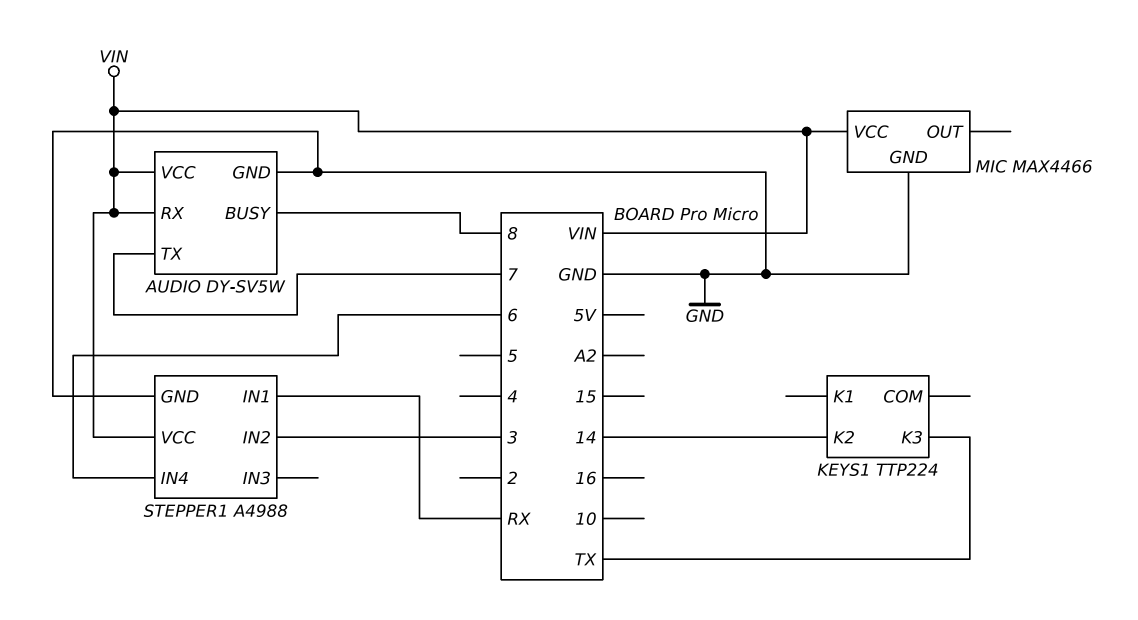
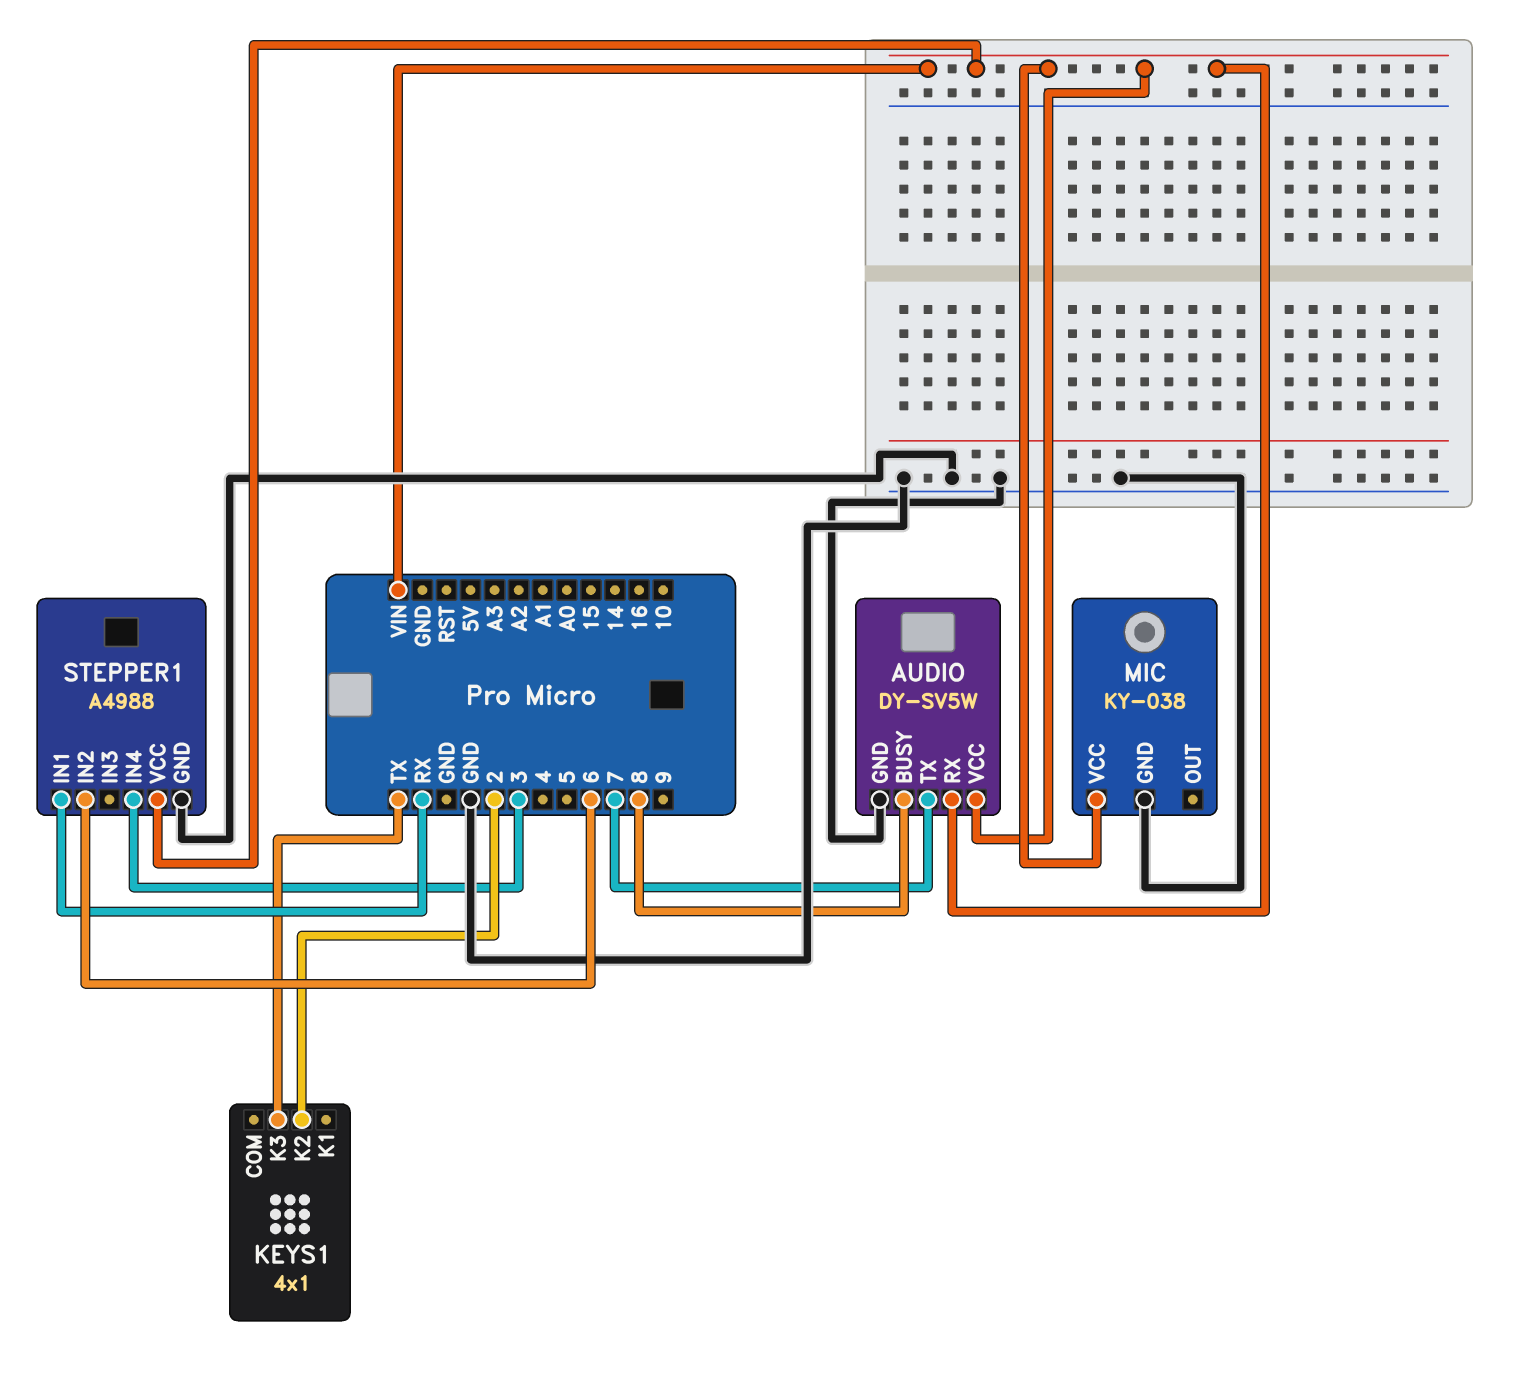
KEYS1: TTP224 -> 4x1
KEYS1 pin K2: 14 -> 2
MIC: MAX4466 -> KY-038
STEPPER1 pin IN2: 3 -> 6
STEPPER1 pin IN4: 6 -> 3

